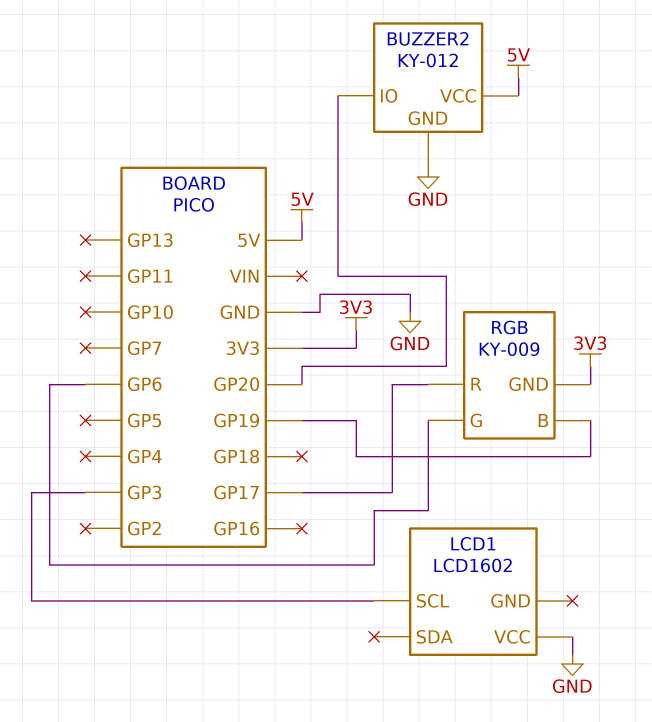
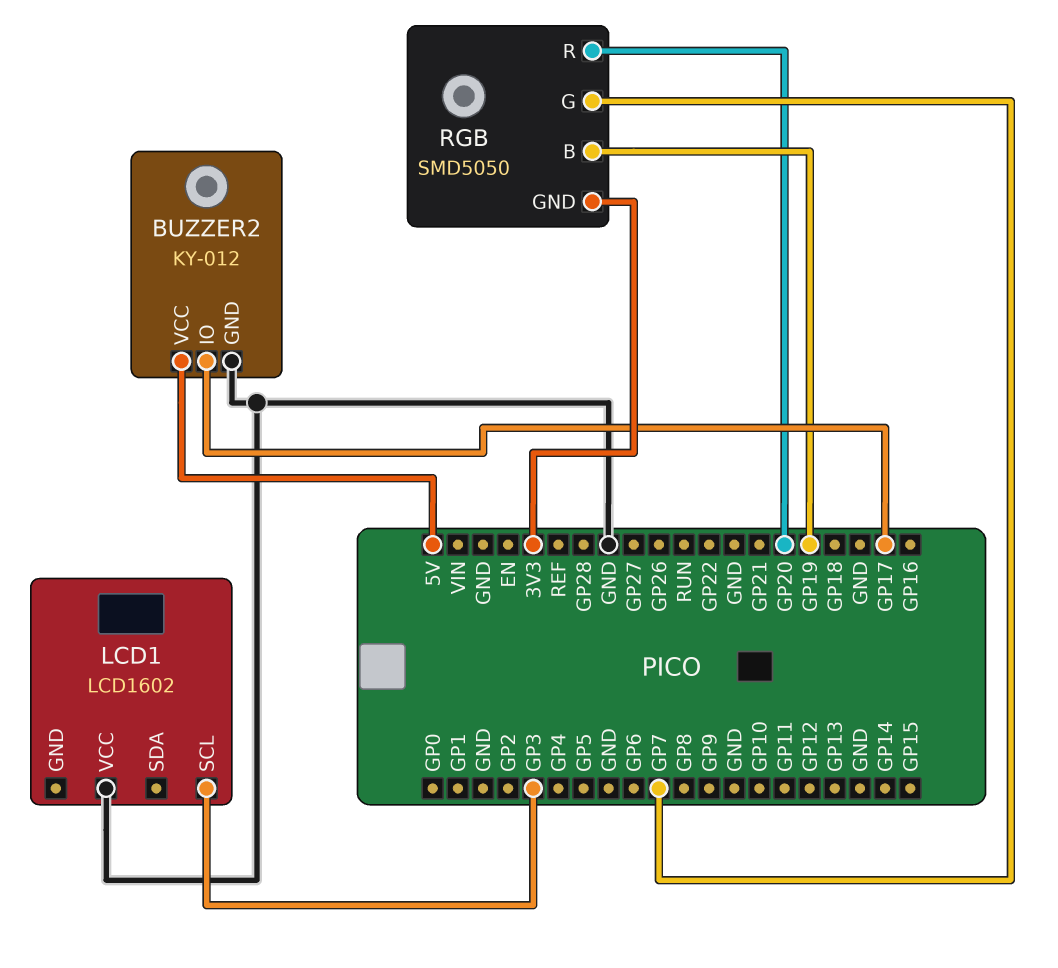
BUZZER2 pin IO: GP20 -> GP17
RGB: KY-009 -> SMD5050
RGB pin G: GP6 -> GP7
RGB pin R: GP17 -> GP20

